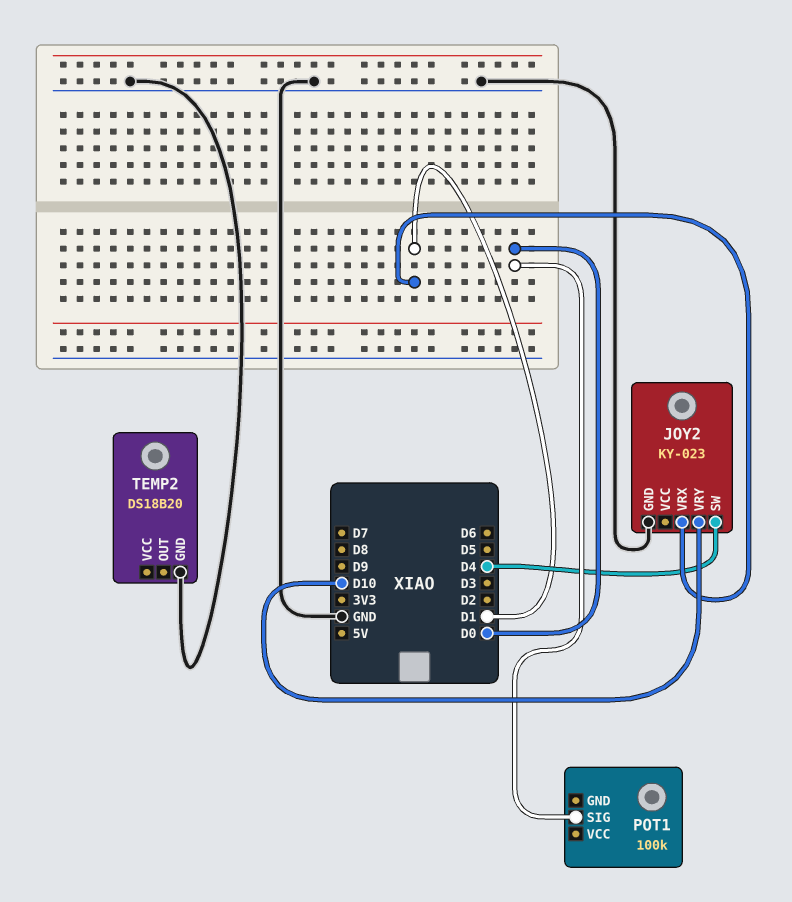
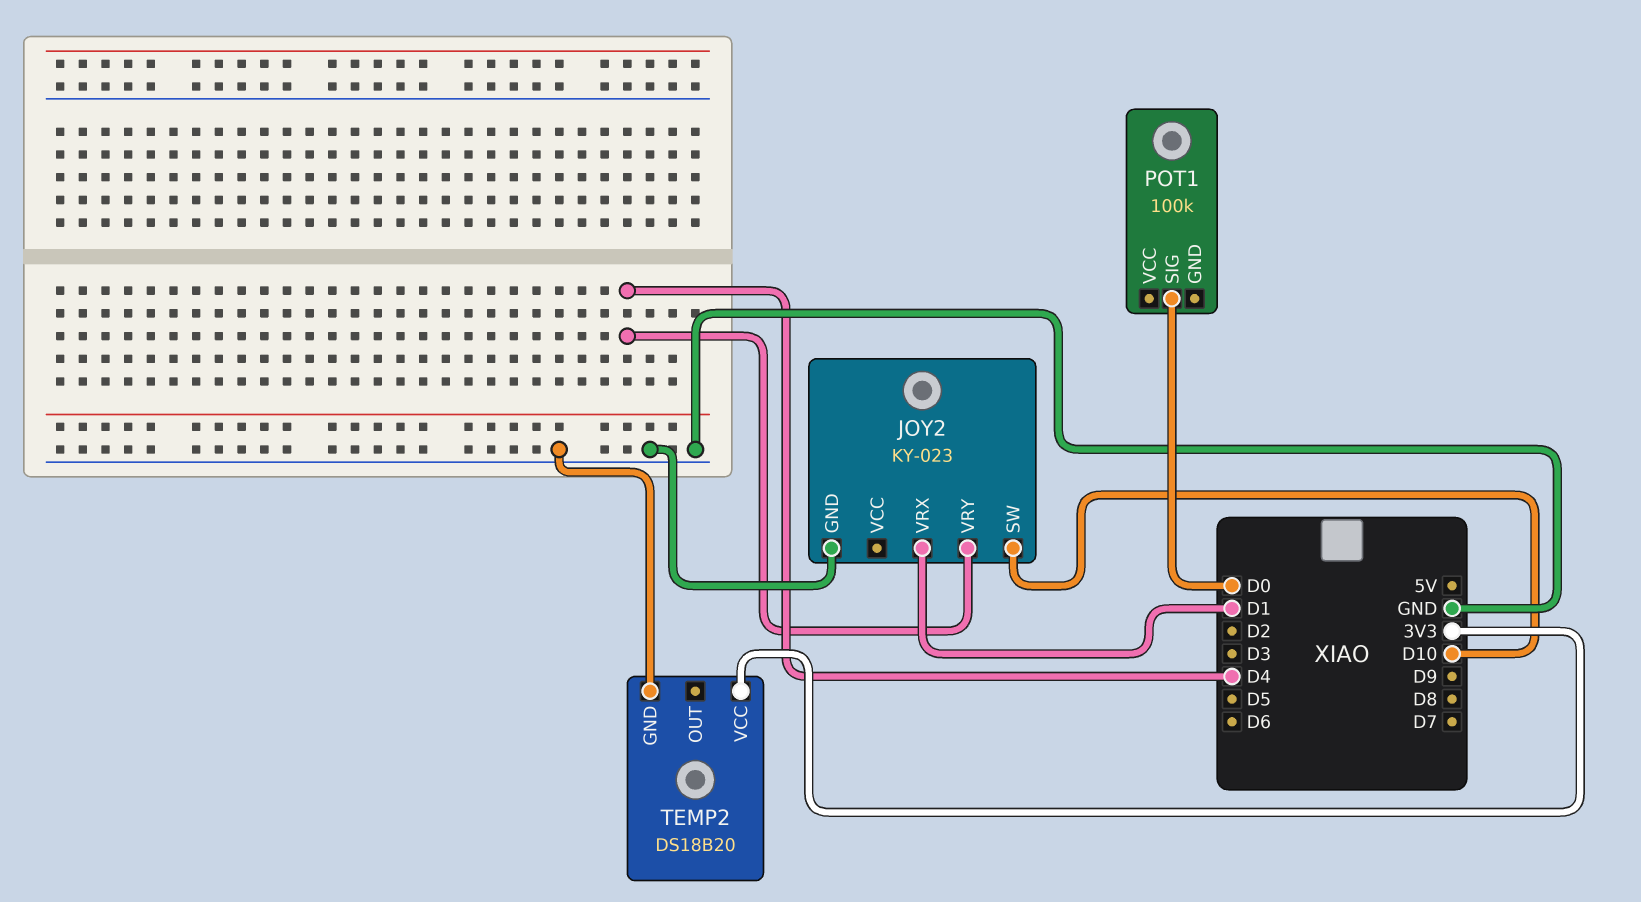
JOY2 pin SW: D4 -> D10
JOY2 pin VRY: D10 -> D4
TEMP2 pin VCC: none -> 3V3

